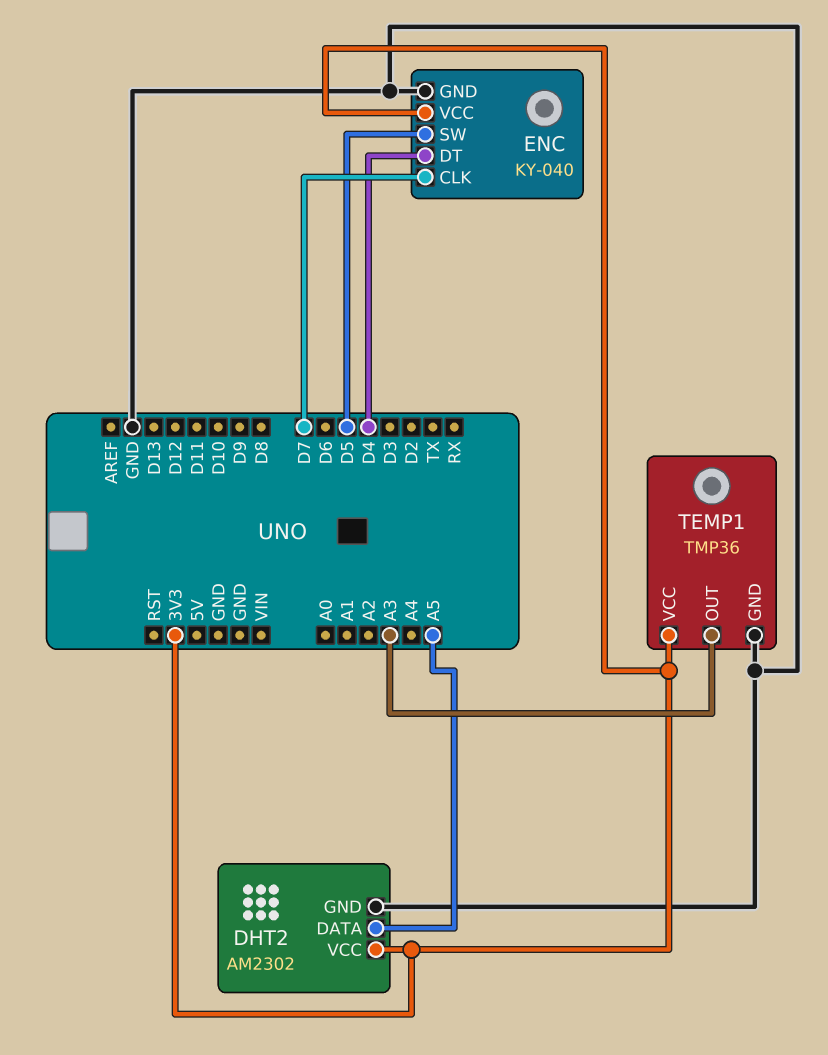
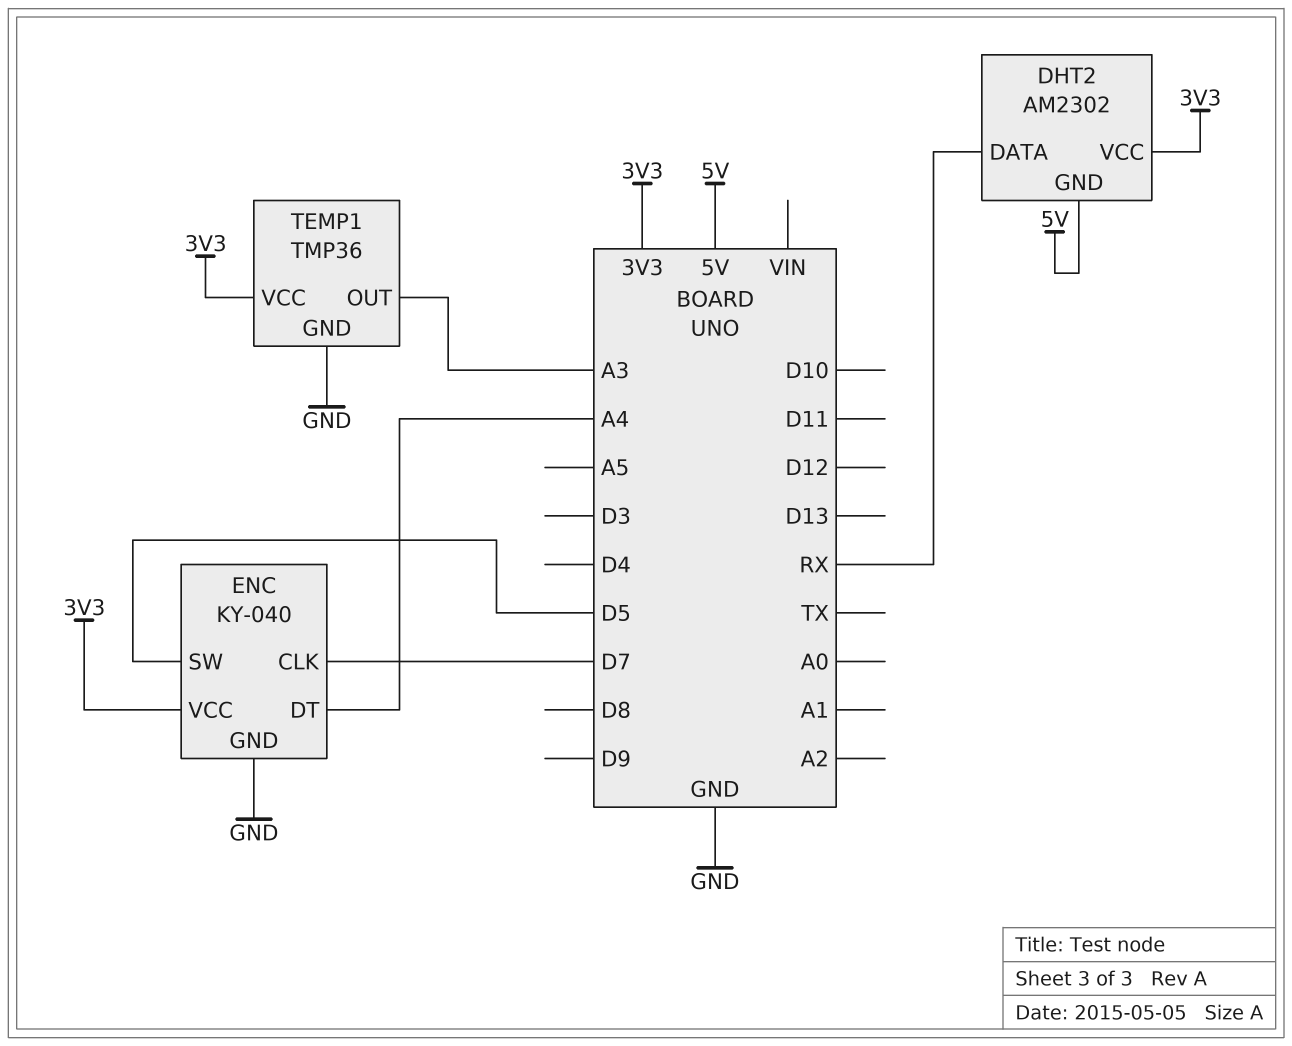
DHT2 pin DATA: A5 -> RX
DHT2 pin GND: GND -> 5V
ENC pin DT: D4 -> A4

